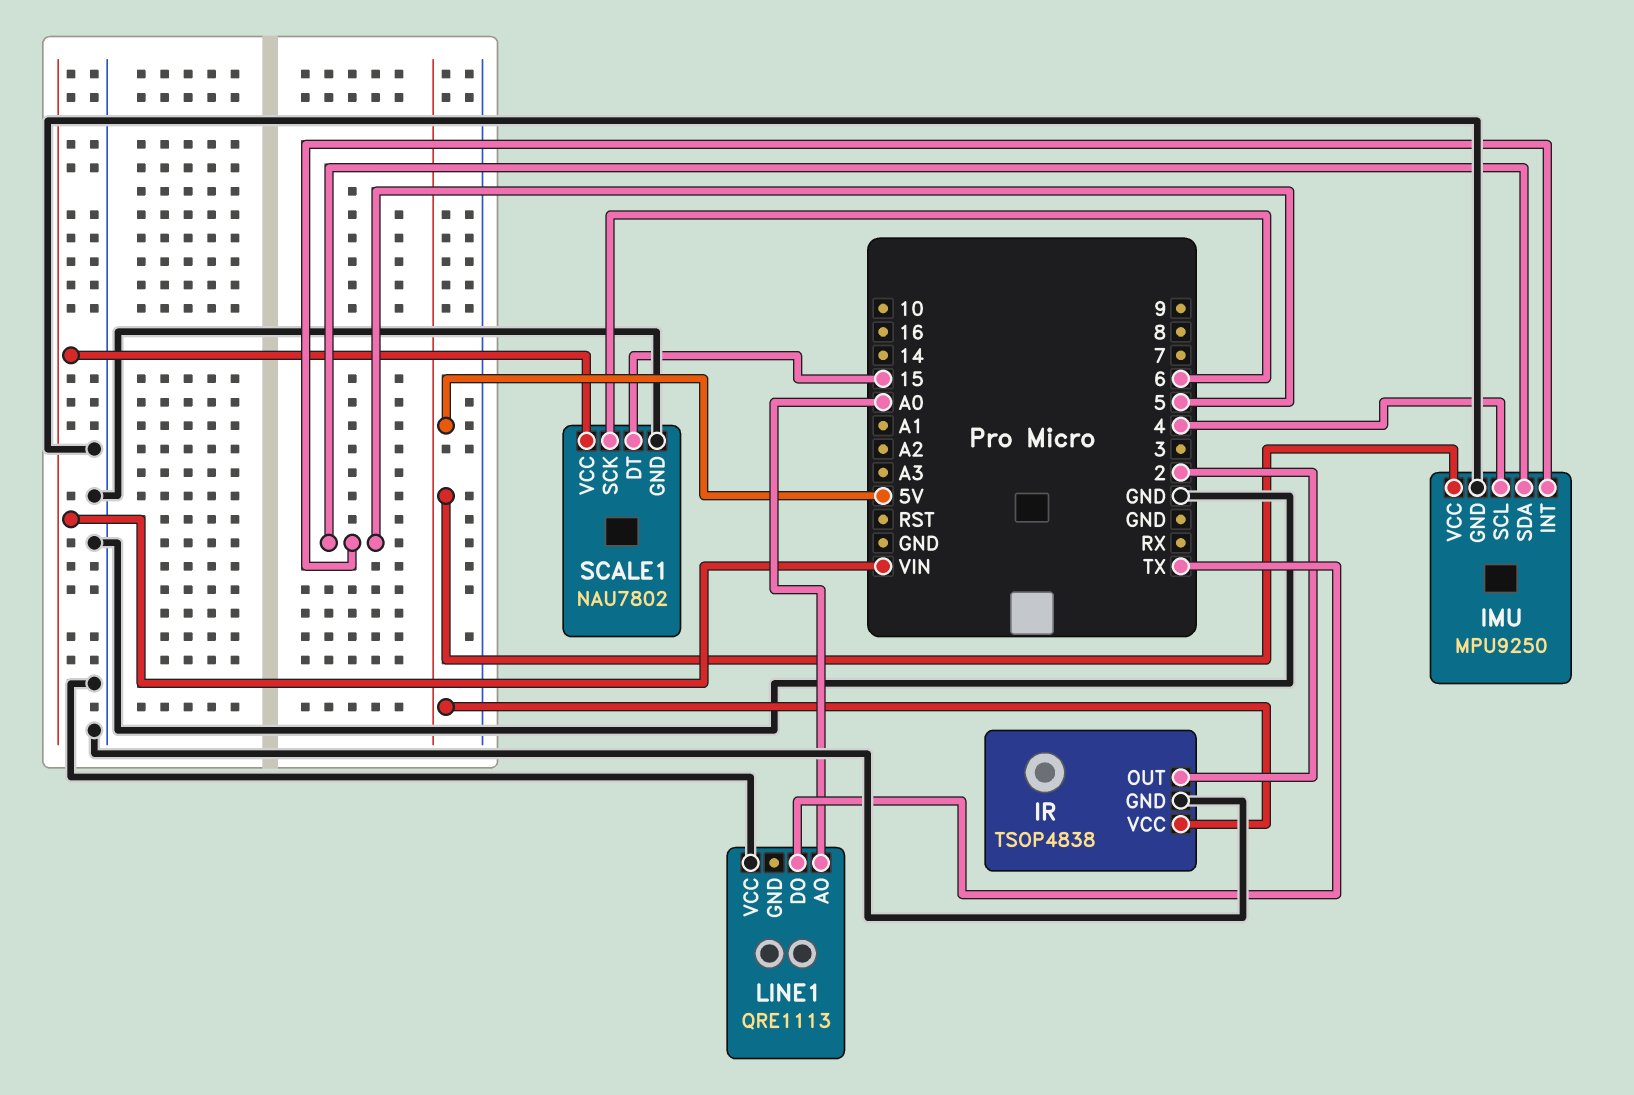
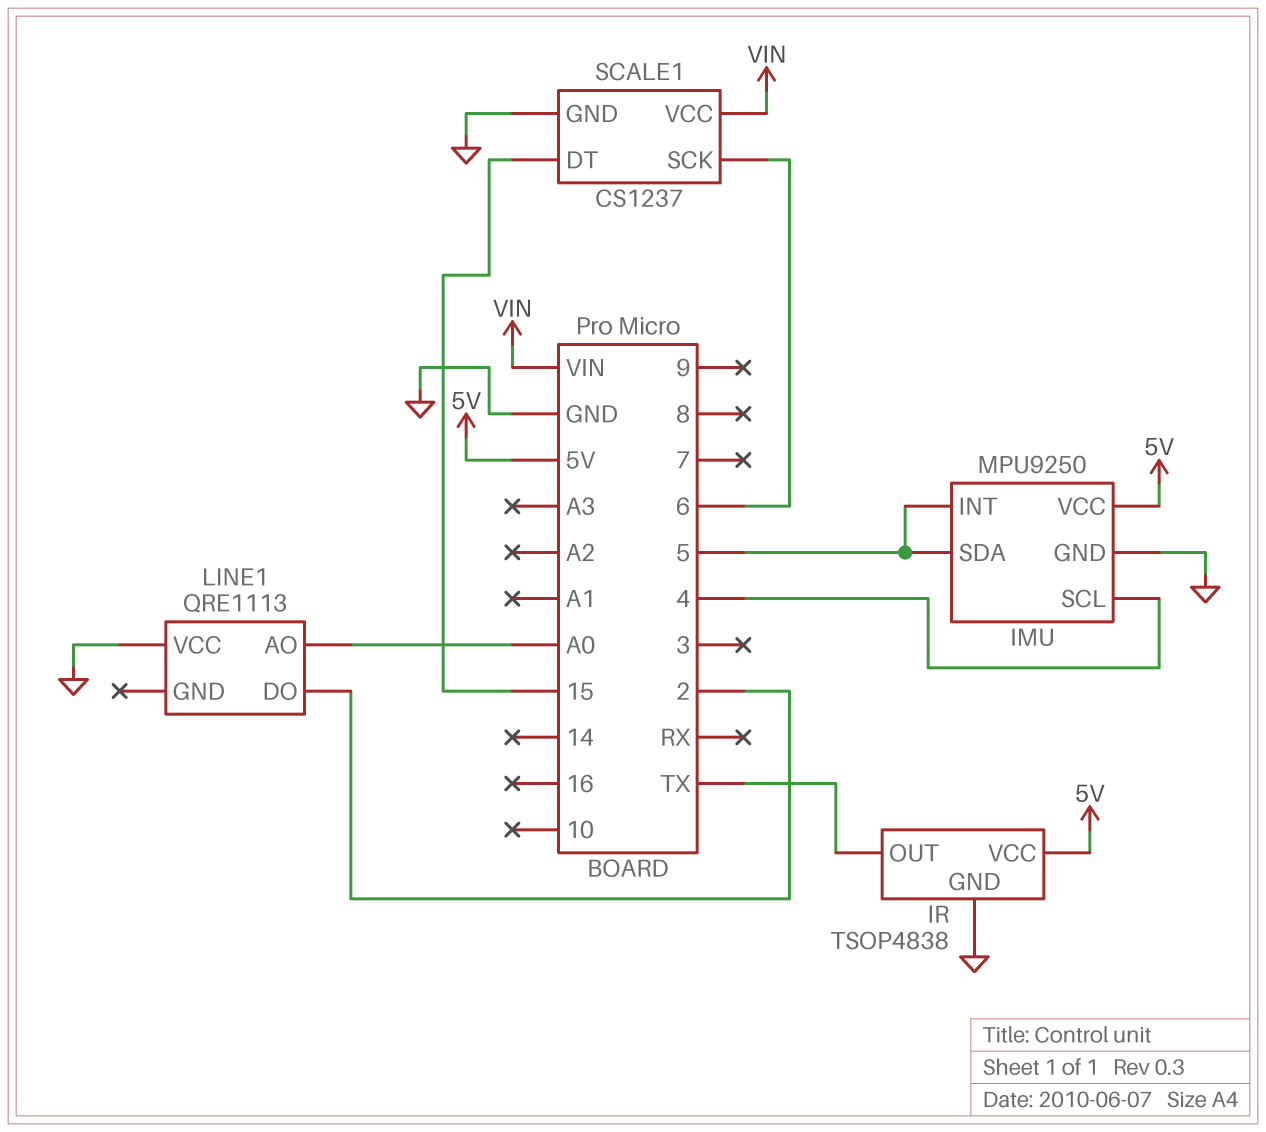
IR pin OUT: 2 -> TX
LINE1 pin DO: TX -> 2
SCALE1: NAU7802 -> CS1237

